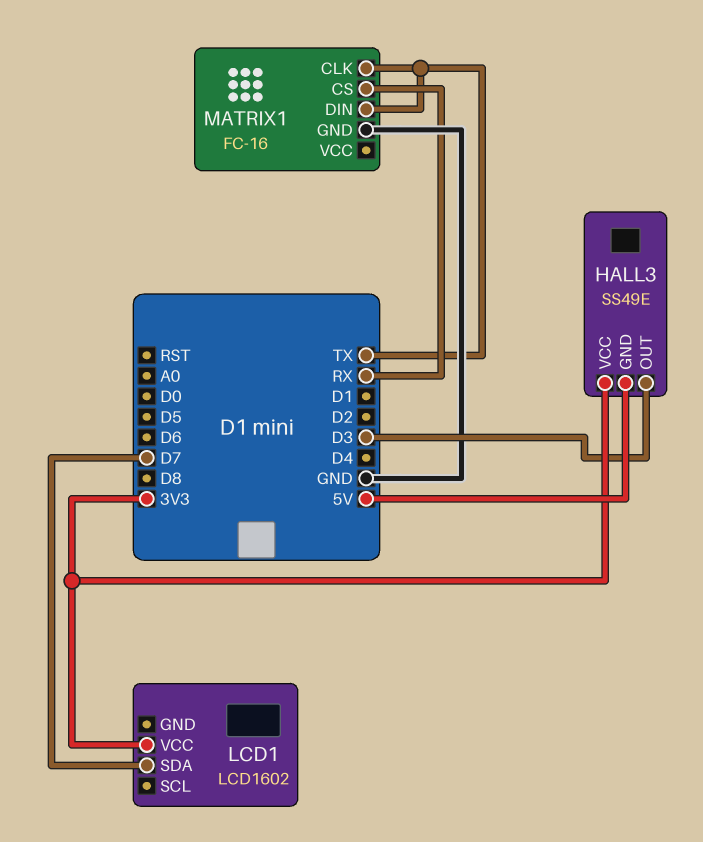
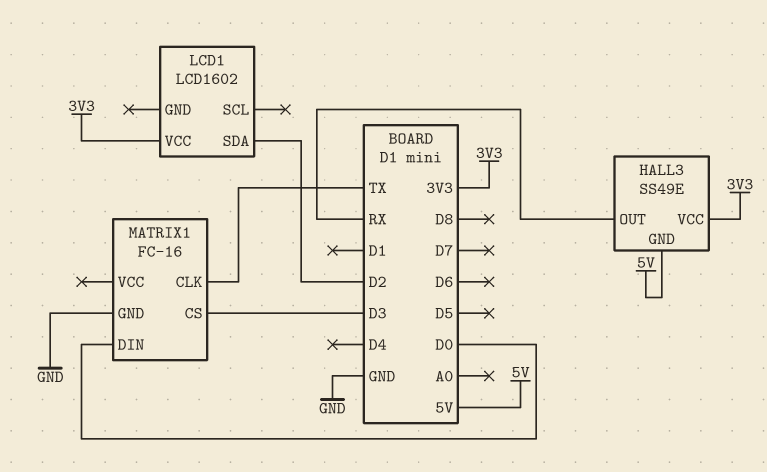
HALL3 pin OUT: D3 -> RX
LCD1 pin SDA: D7 -> D2
MATRIX1 pin CS: RX -> D3
MATRIX1 pin DIN: TX -> D0

